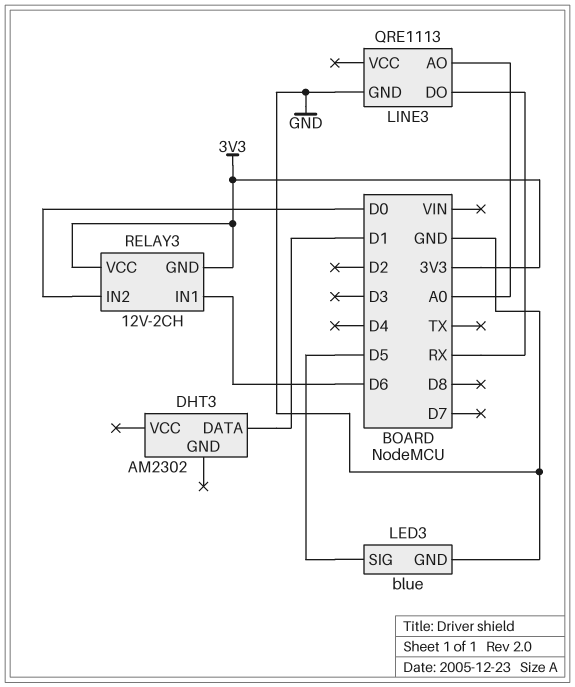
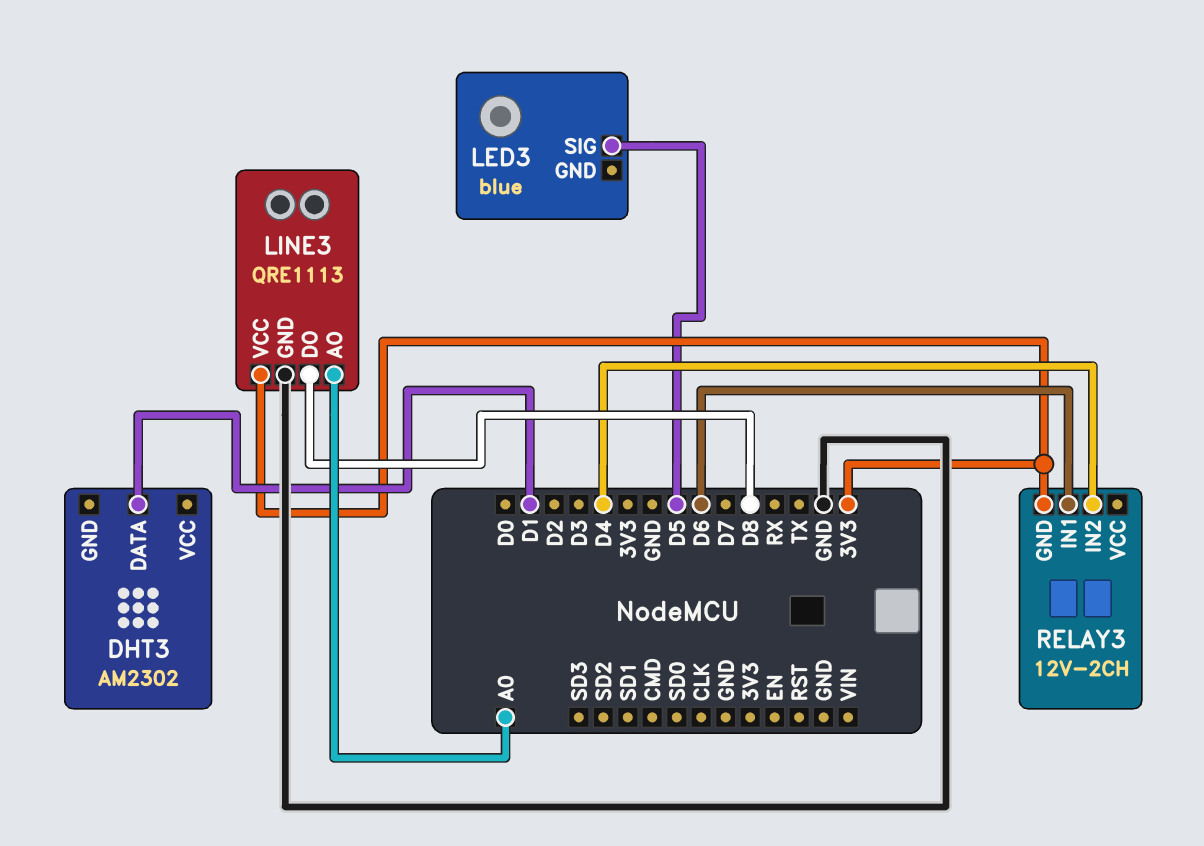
LED3 pin GND: GND -> none
LINE3 pin DO: RX -> D8
LINE3 pin VCC: none -> 3V3
RELAY3 pin IN2: D0 -> D4
RELAY3 pin VCC: 3V3 -> none

